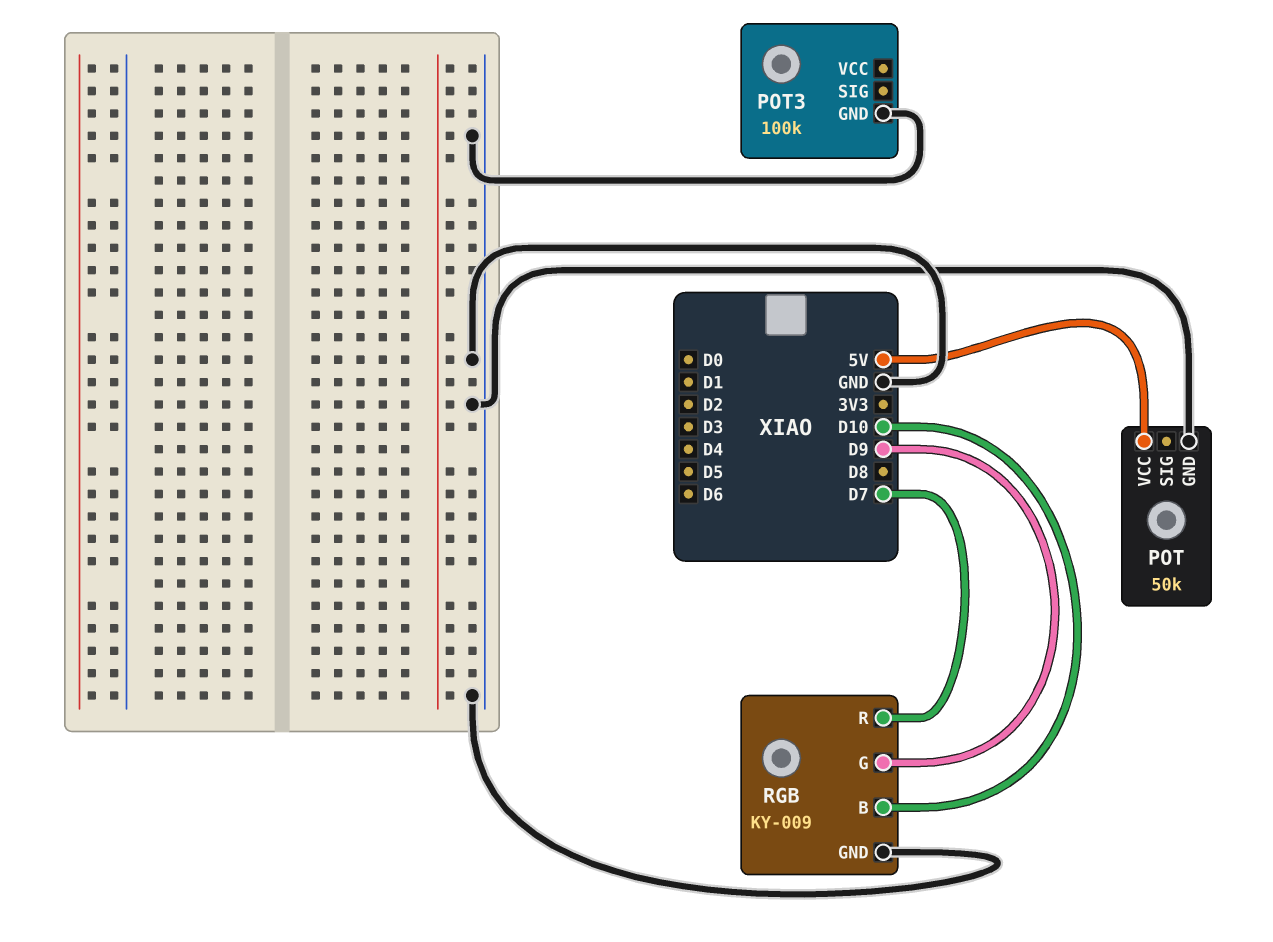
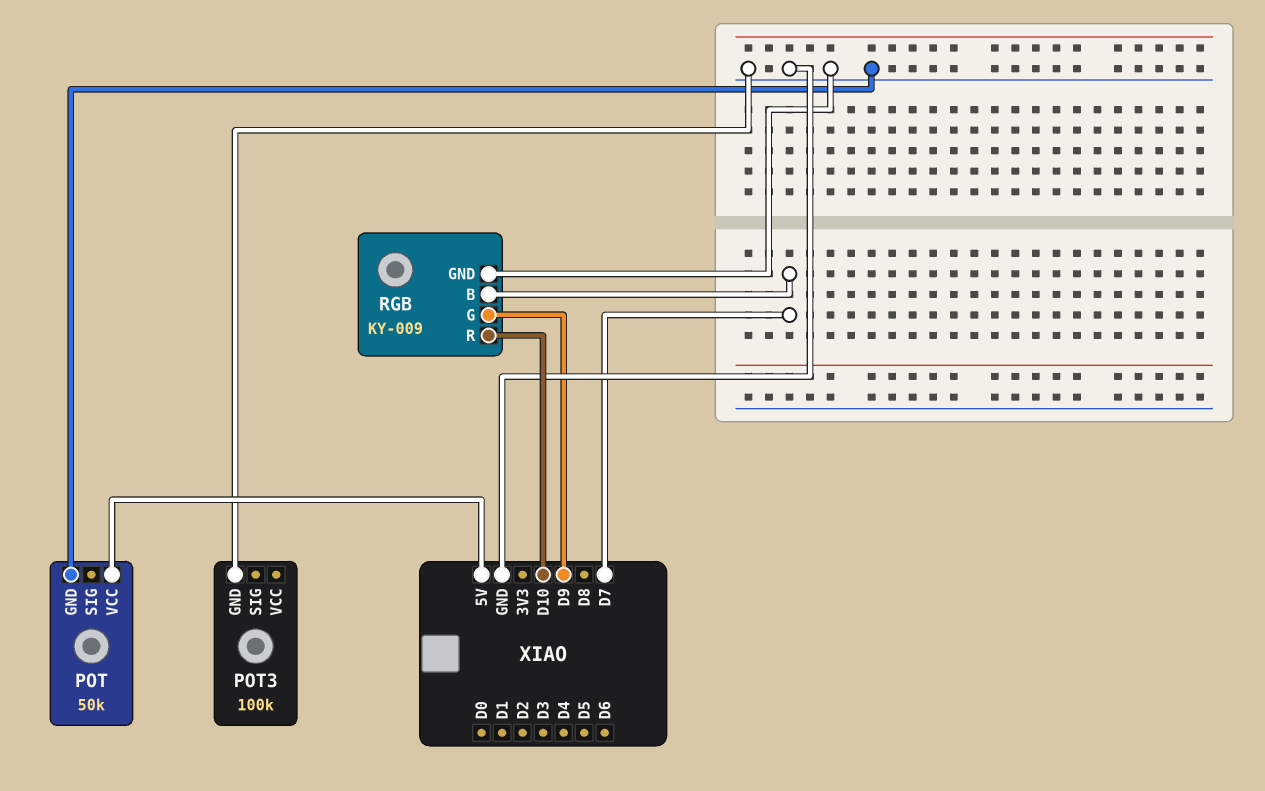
RGB pin B: D10 -> D7
RGB pin R: D7 -> D10

